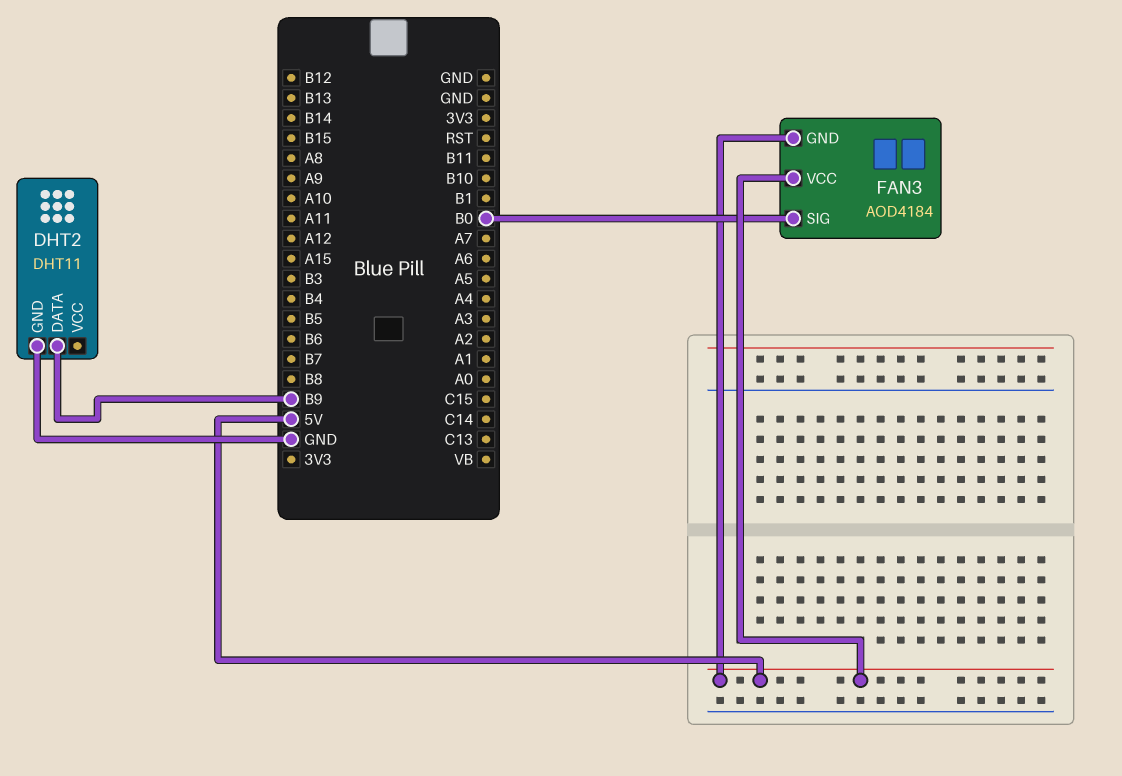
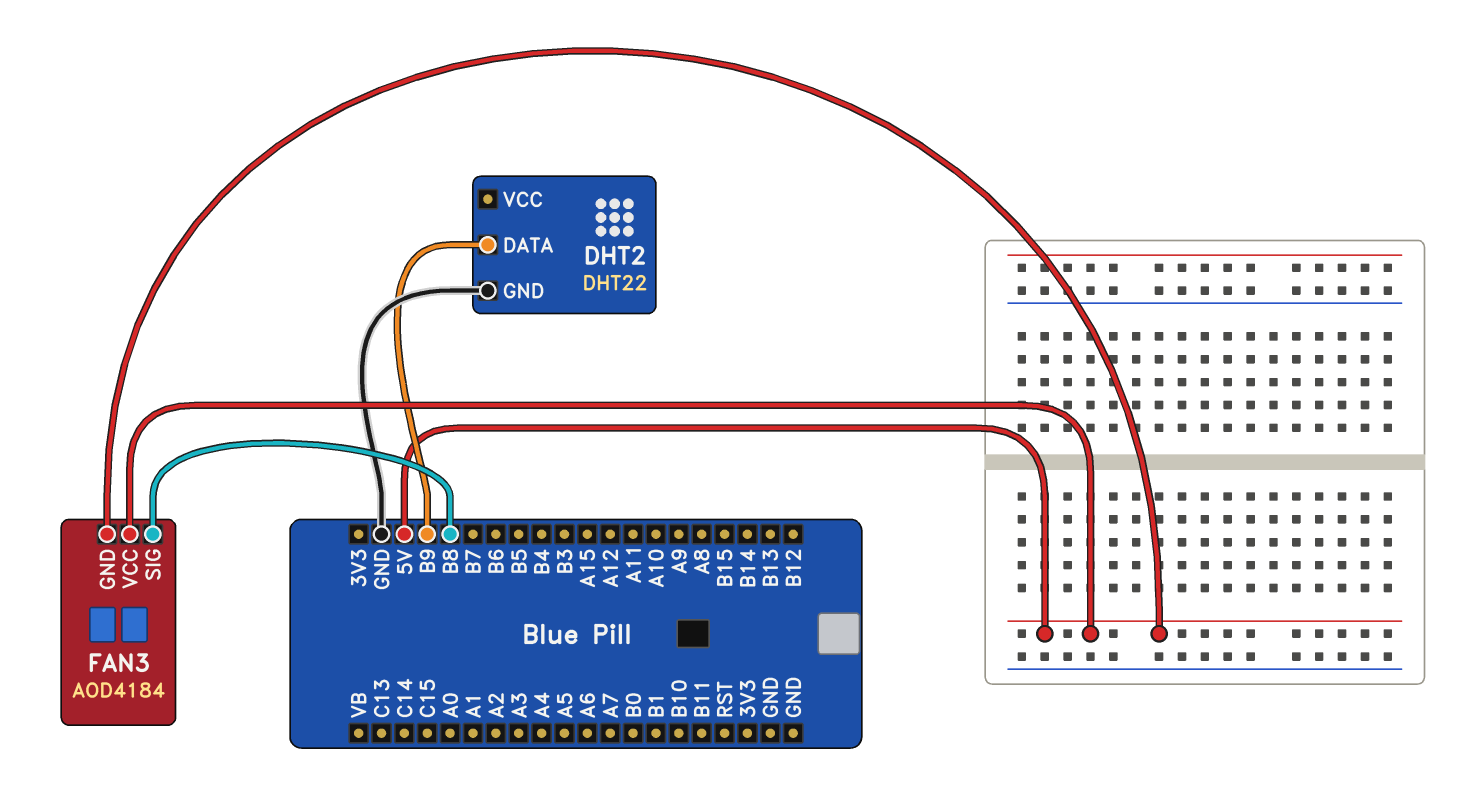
DHT2: DHT11 -> DHT22
FAN3 pin SIG: B0 -> B8

